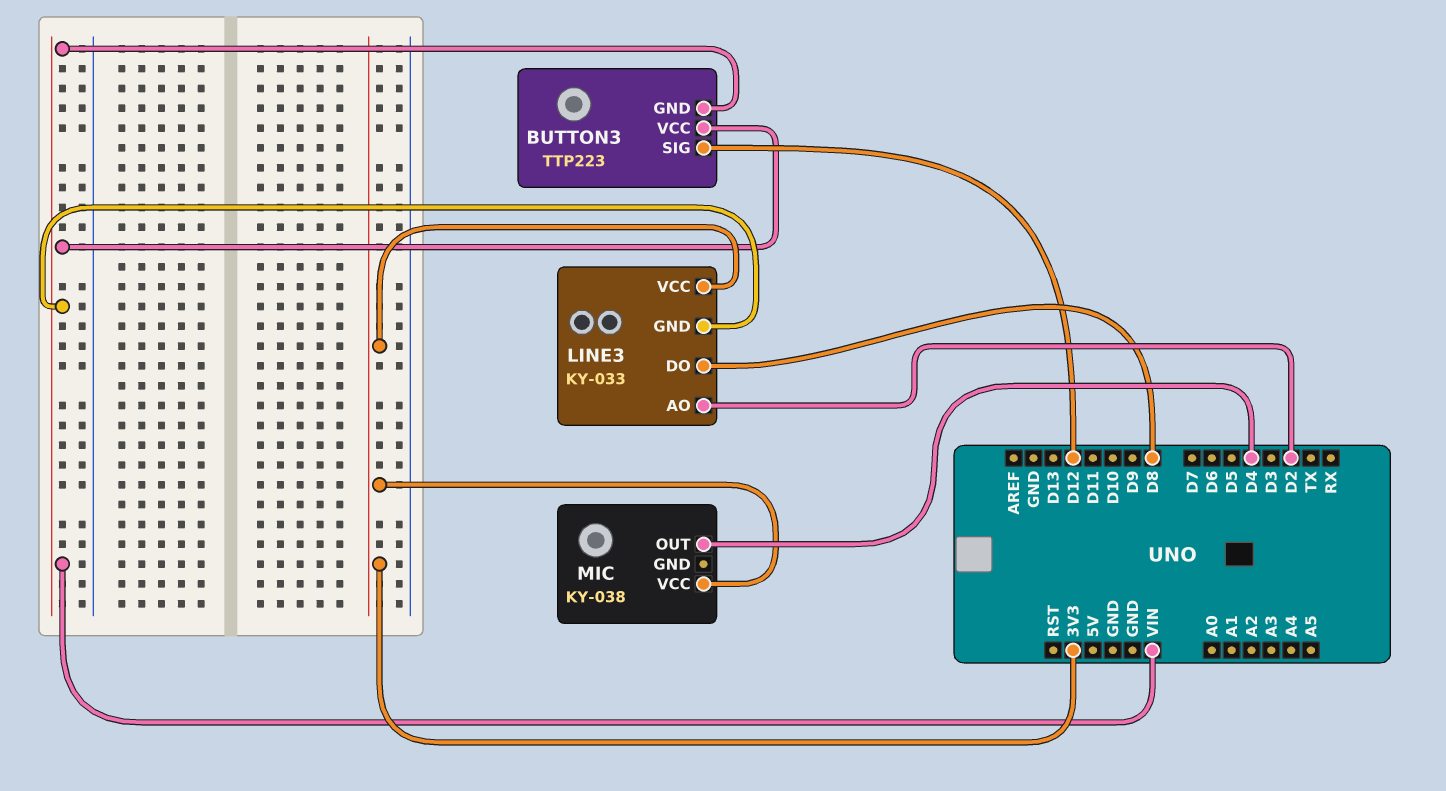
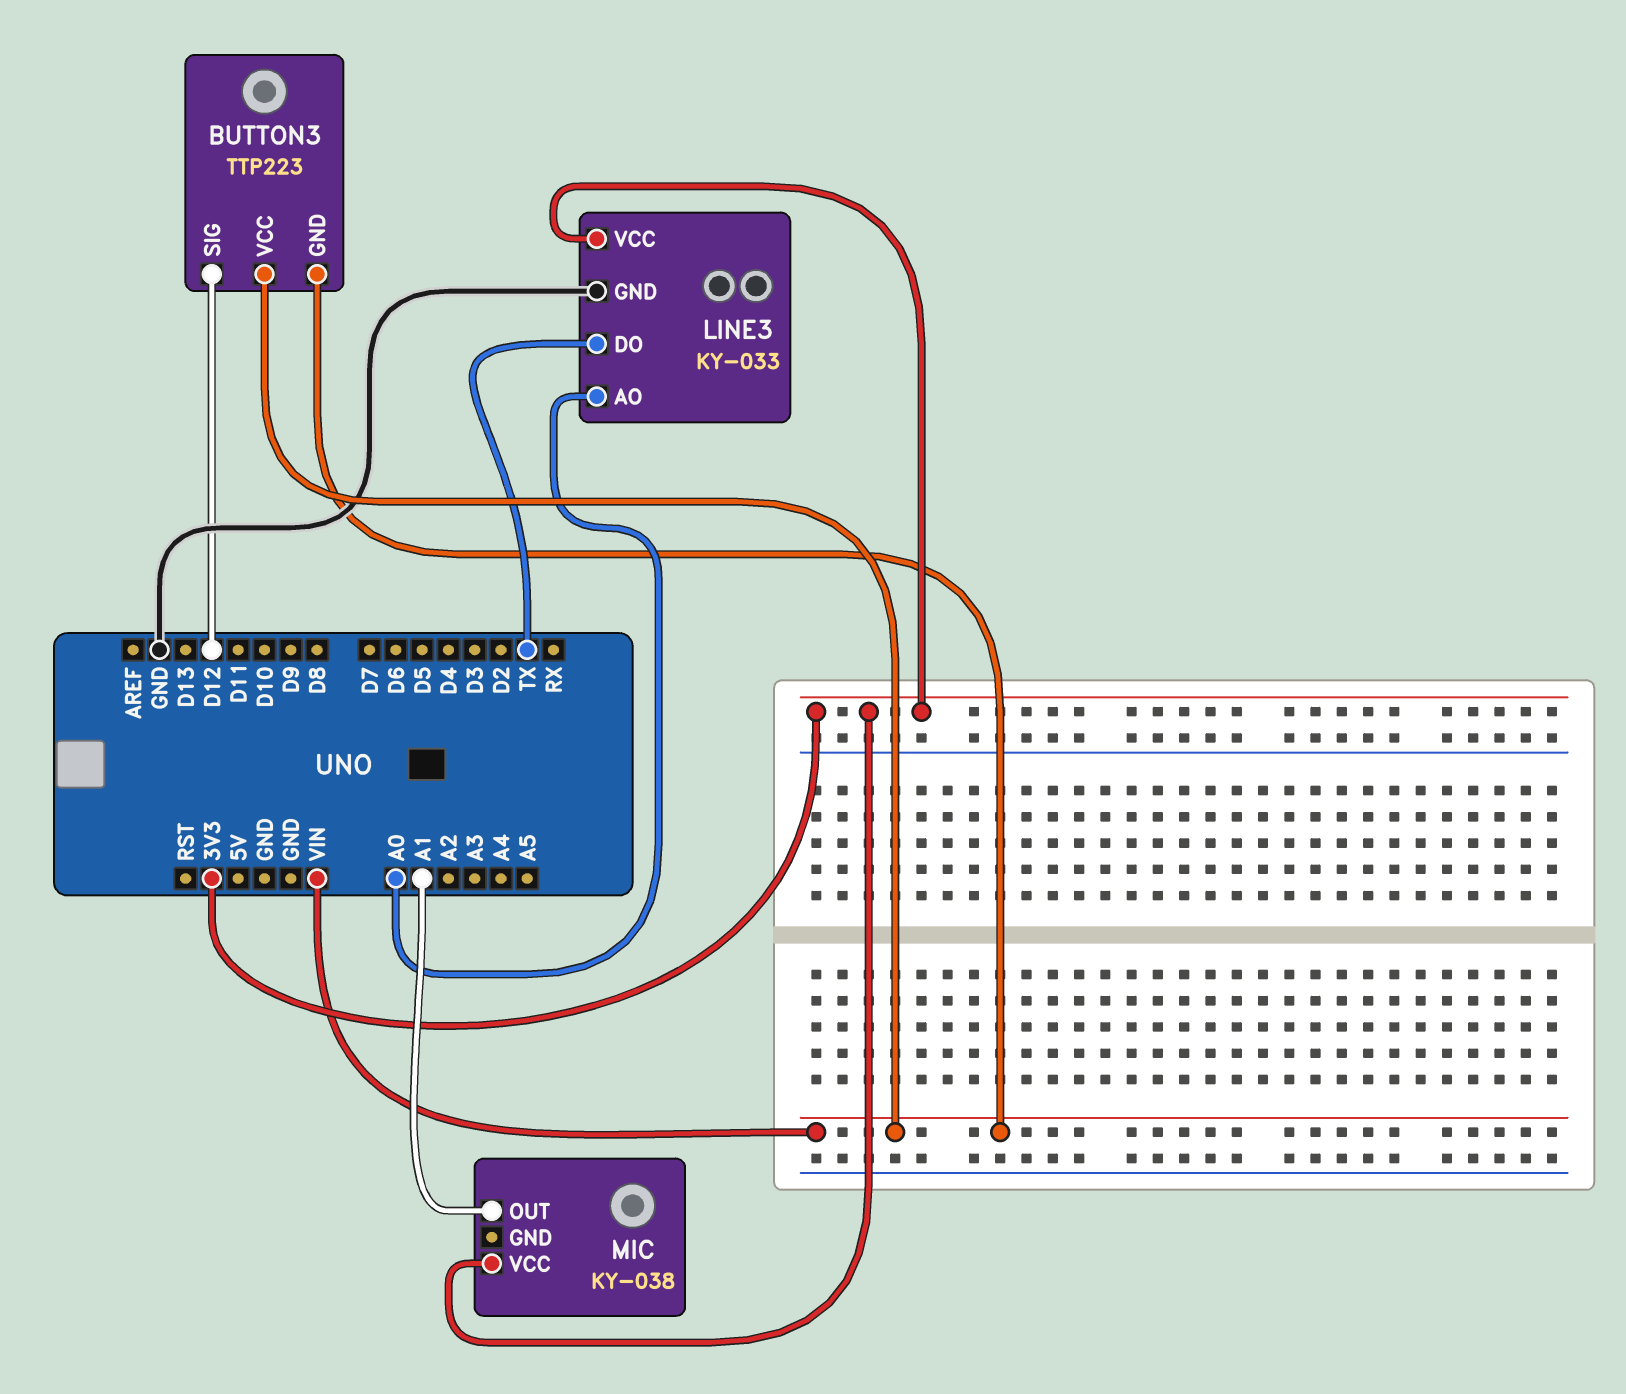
LINE3 pin AO: D2 -> A0
LINE3 pin DO: D8 -> TX
LINE3 pin GND: VIN -> GND
MIC pin OUT: D4 -> A1

